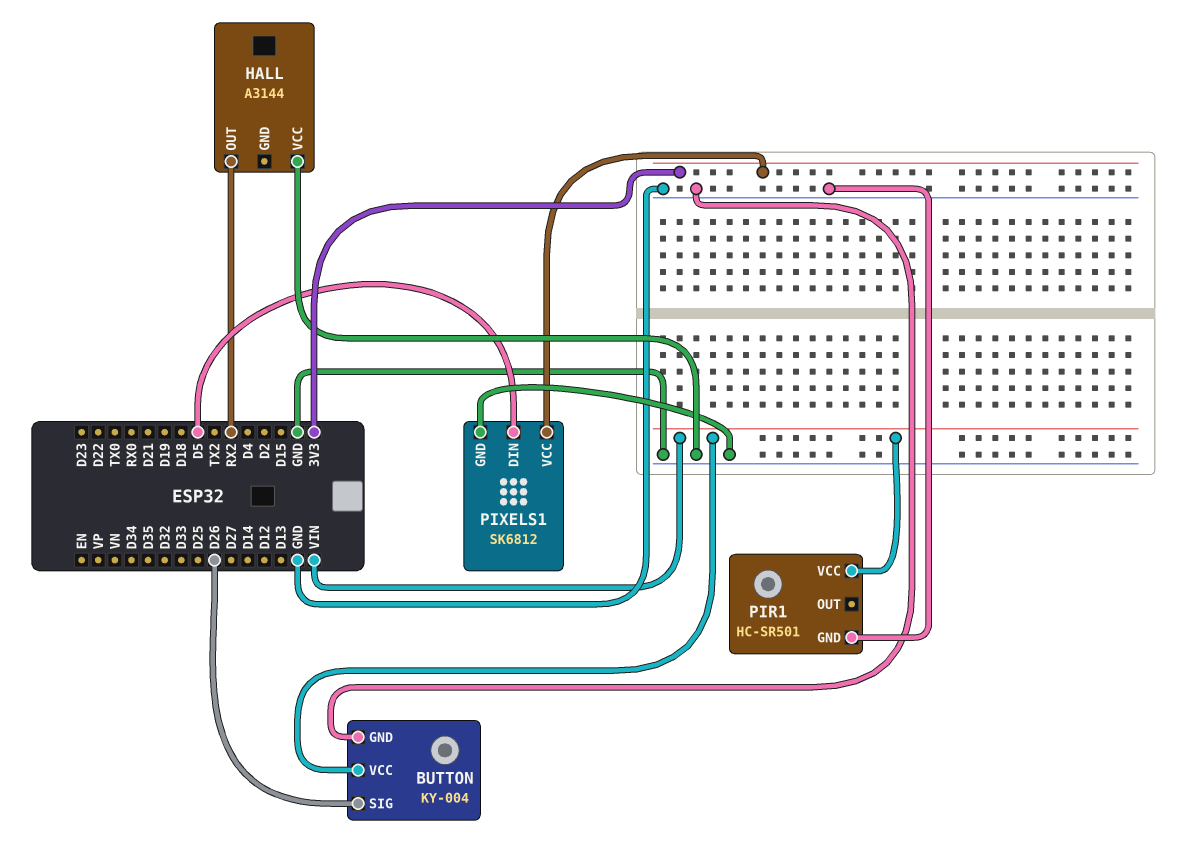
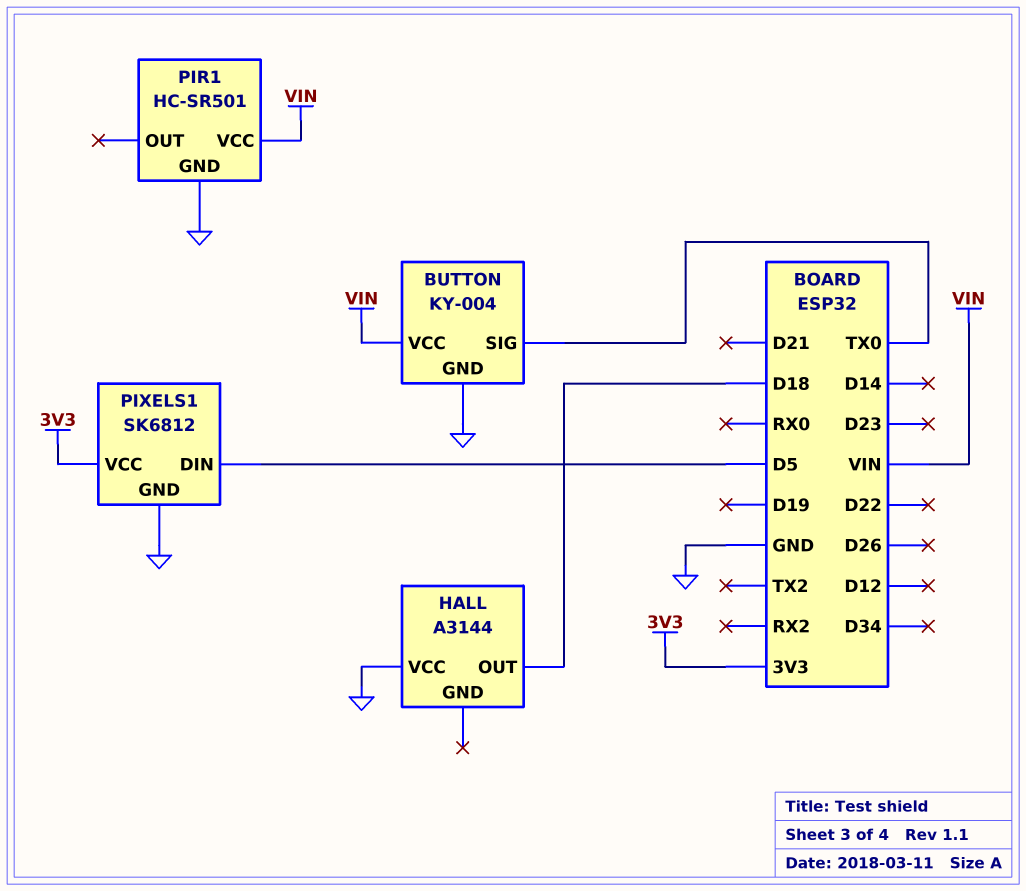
BUTTON pin SIG: D26 -> TX0
HALL pin OUT: RX2 -> D18

